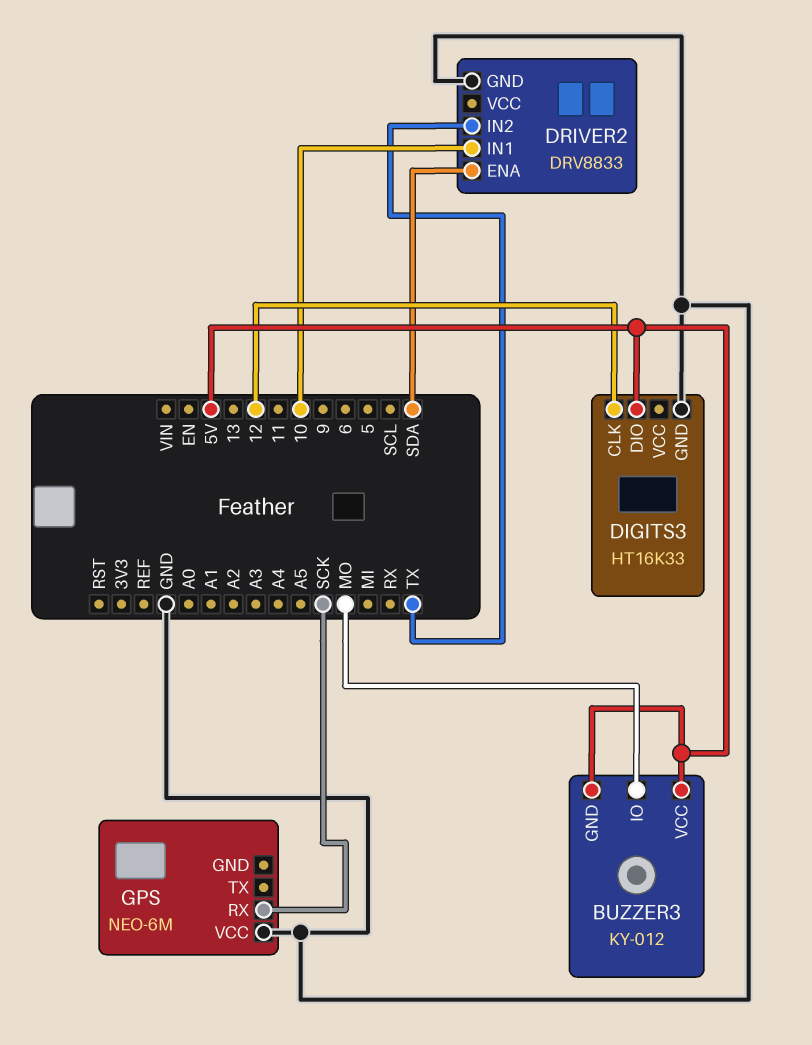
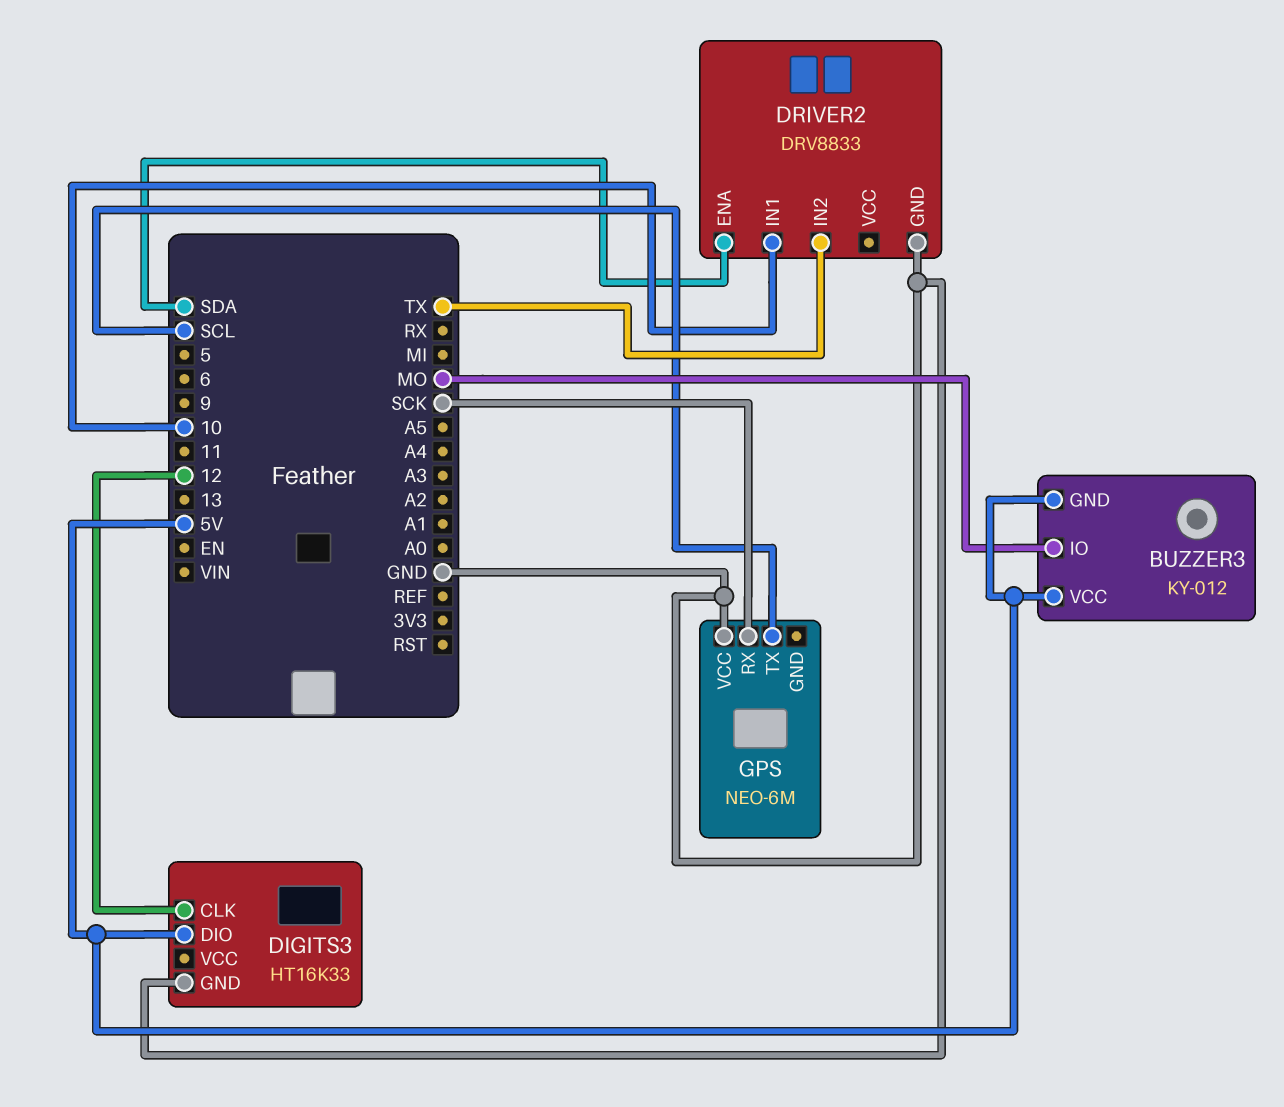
GPS pin TX: none -> SCL

